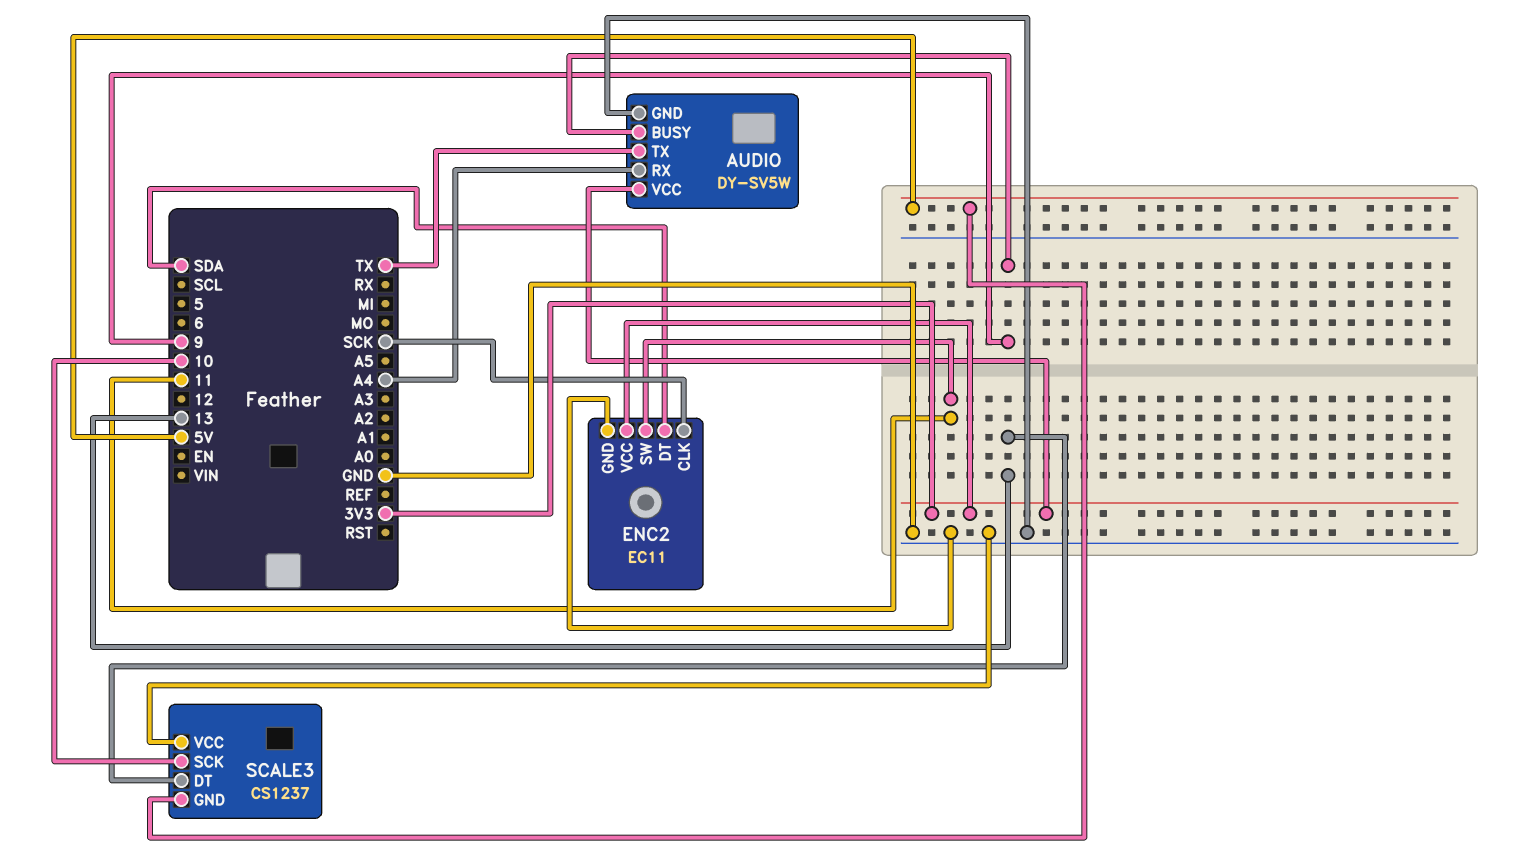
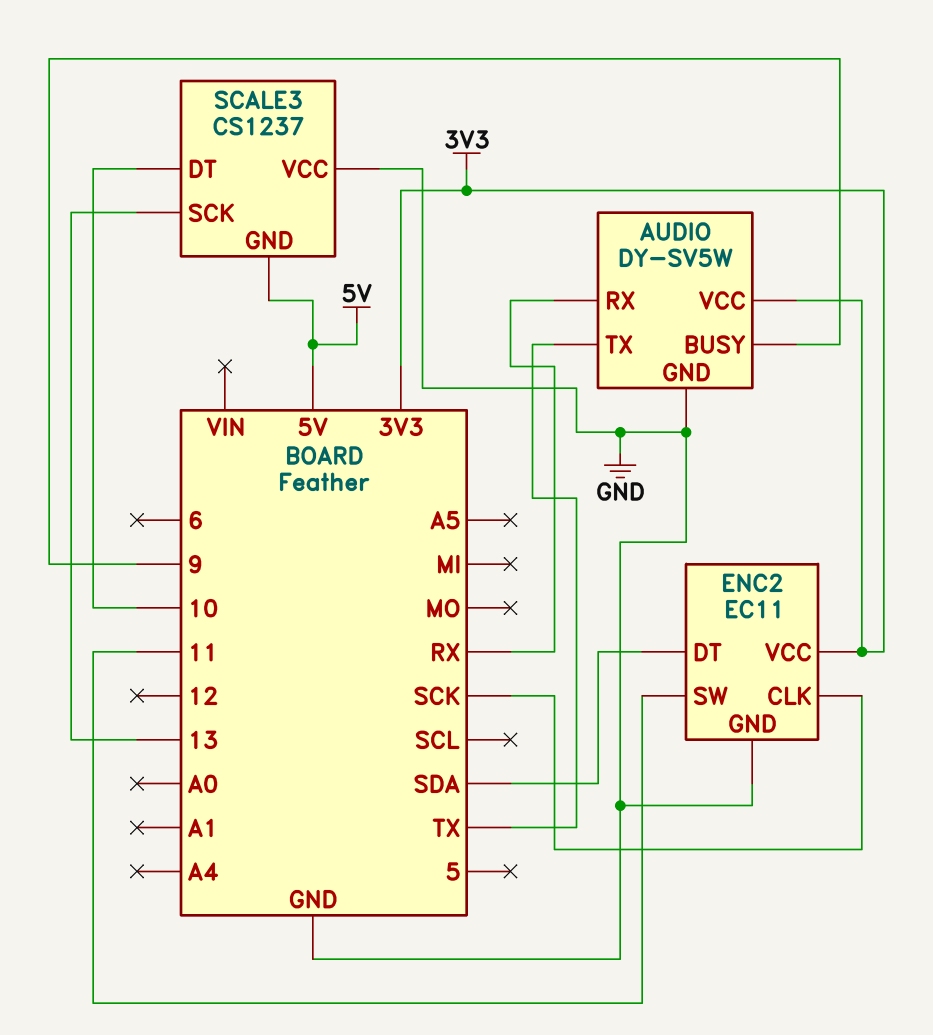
AUDIO pin RX: A4 -> RX
SCALE3 pin DT: 13 -> 10
SCALE3 pin SCK: 10 -> 13

